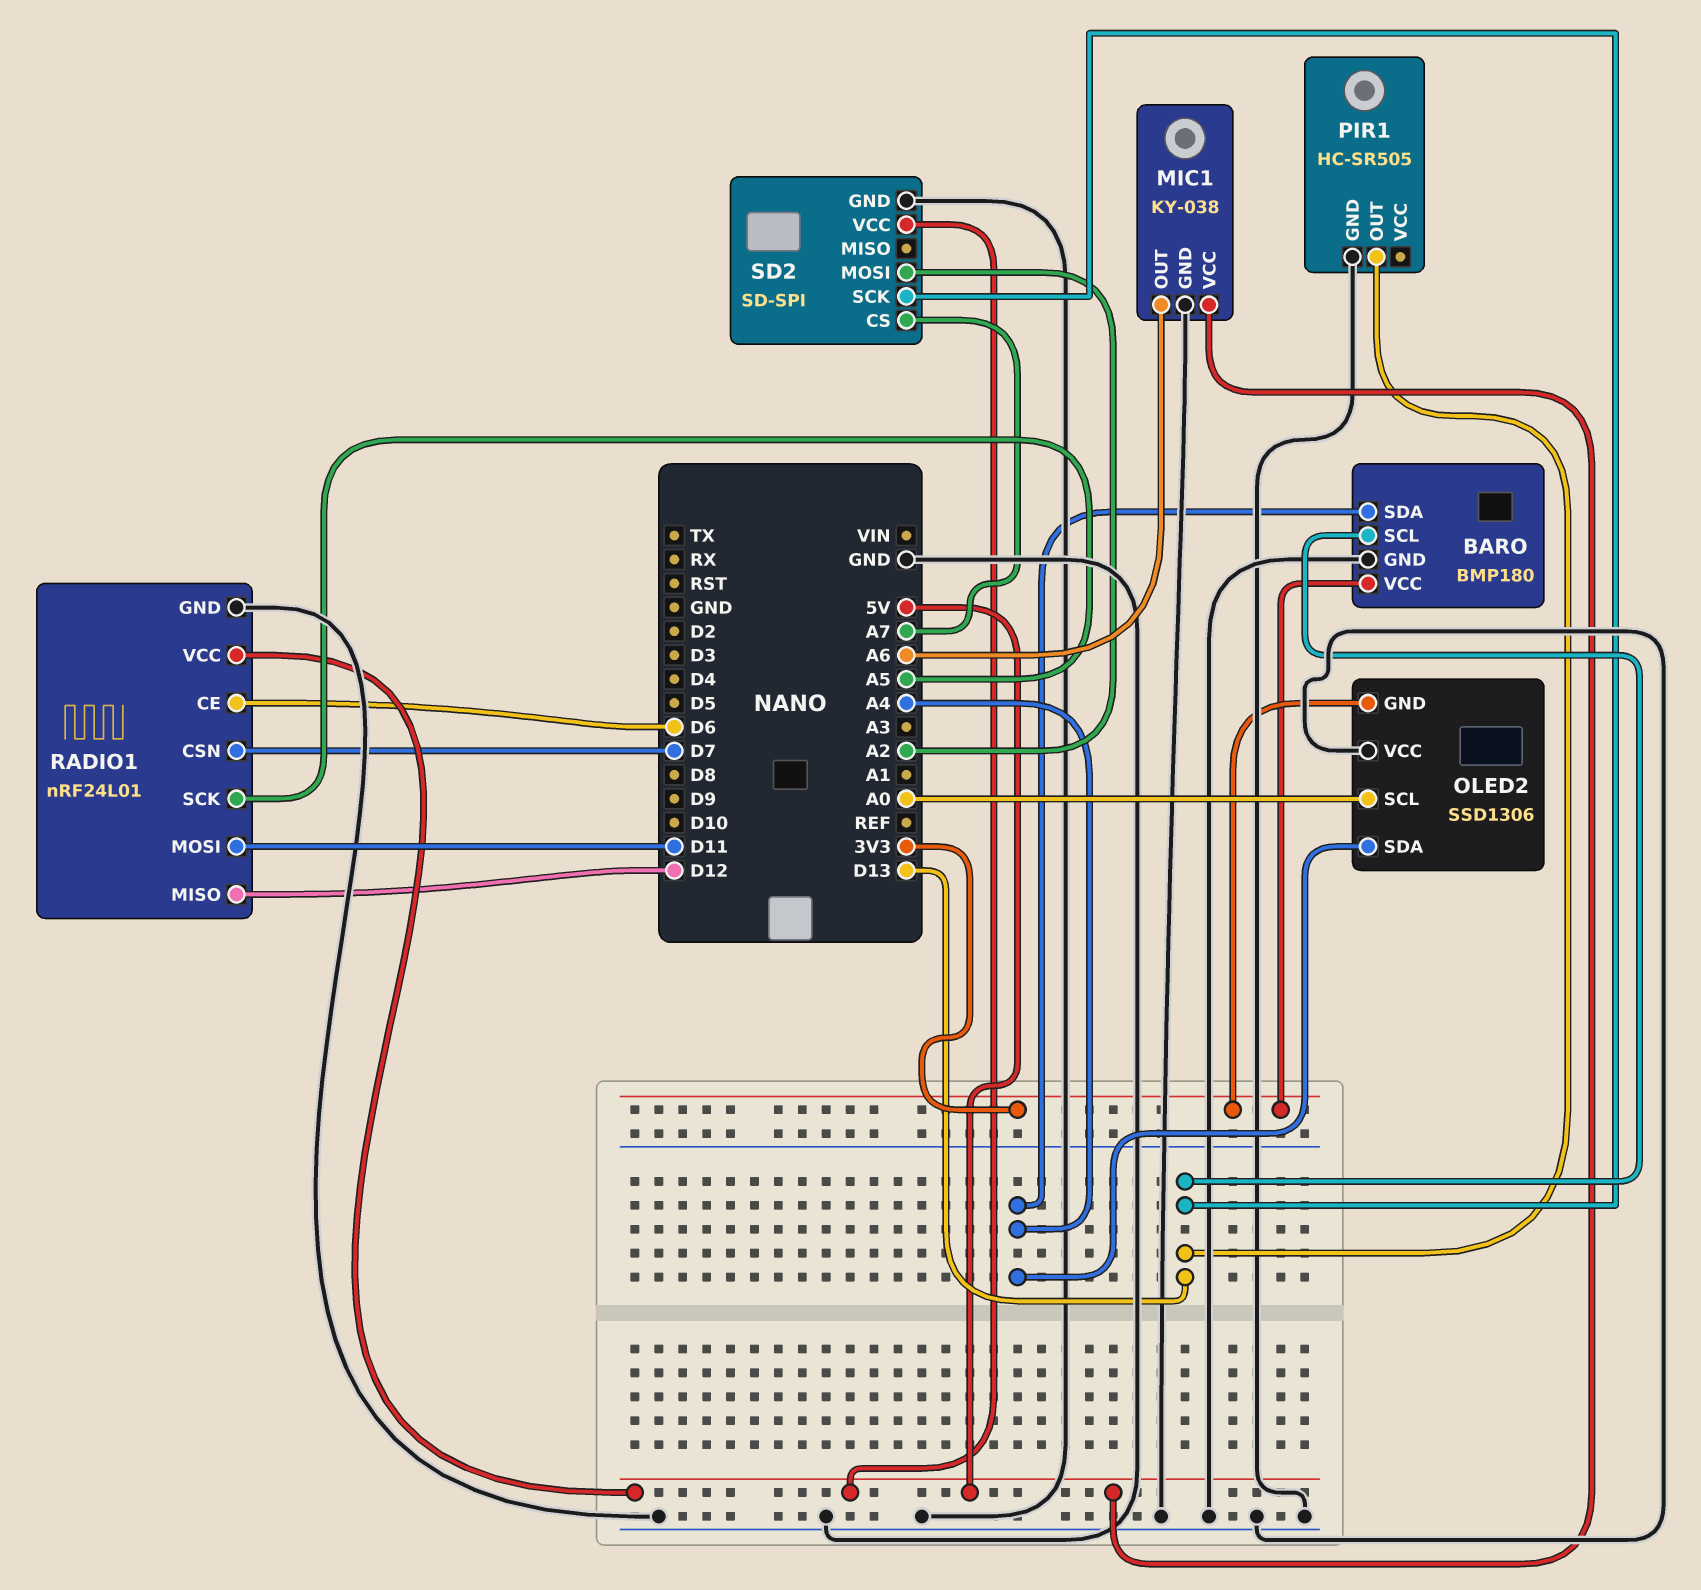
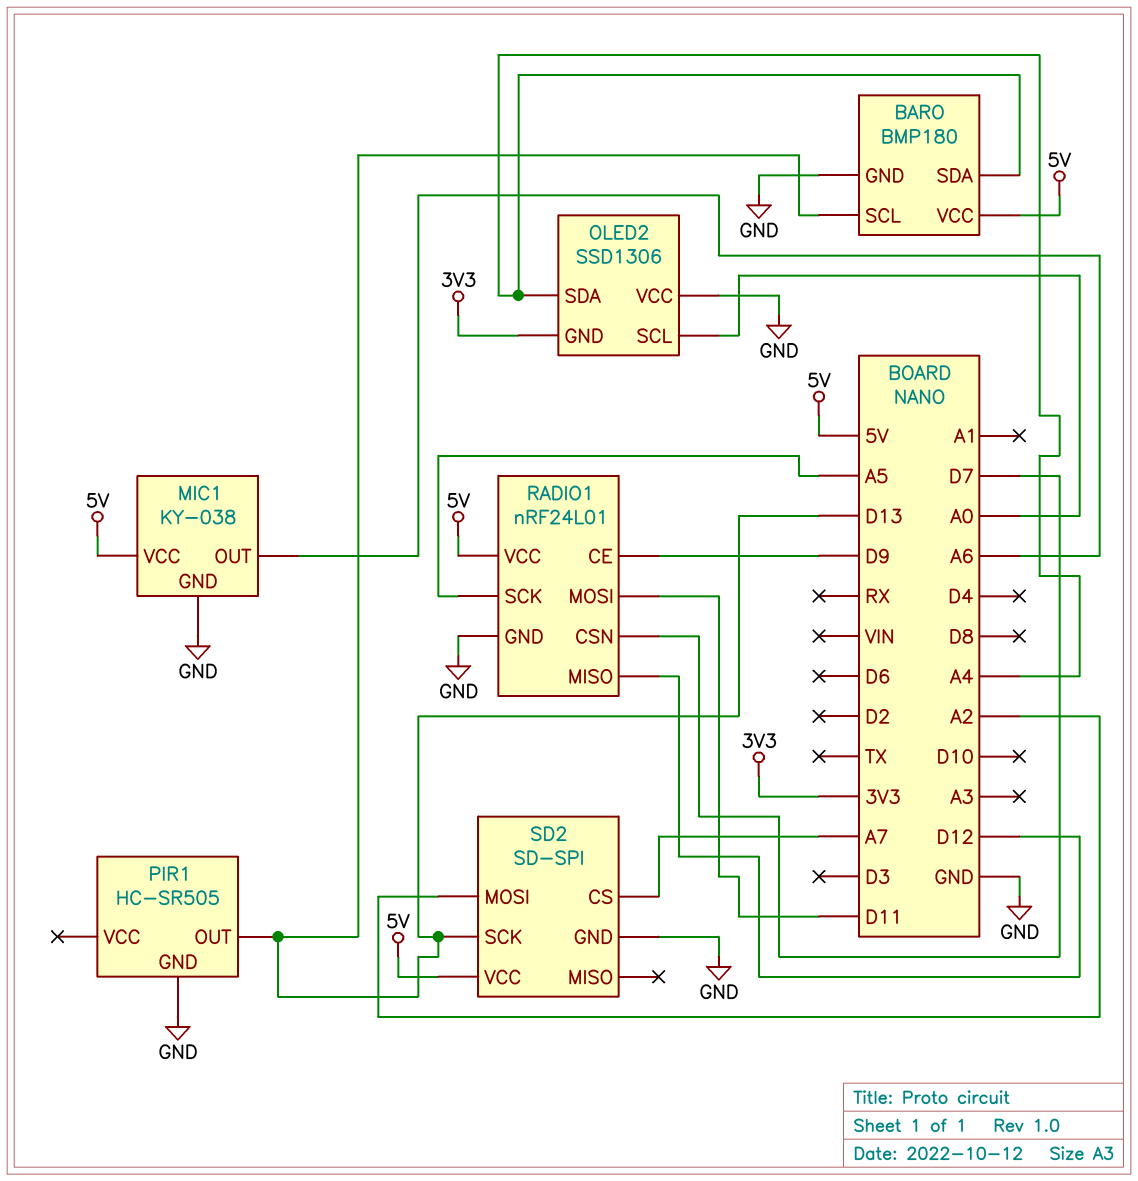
BARO pin VCC: 3V3 -> 5V
RADIO1 pin CE: D6 -> D9

